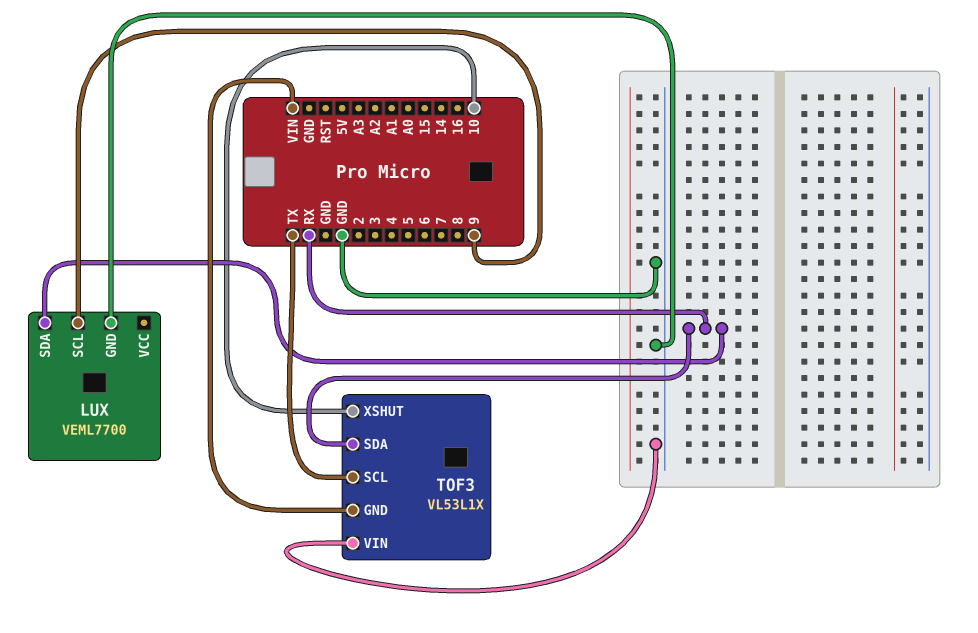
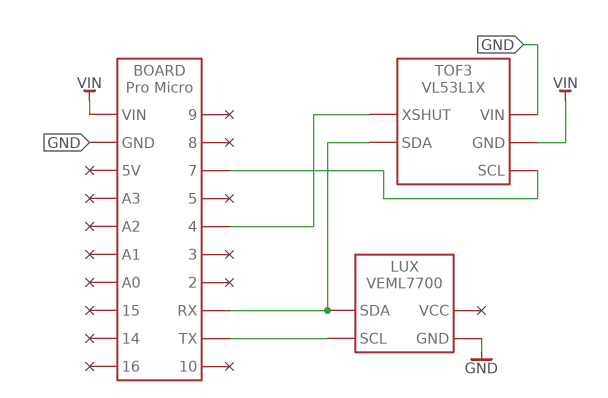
LUX pin SCL: 9 -> TX
TOF3 pin SCL: TX -> 7
TOF3 pin XSHUT: 10 -> 4

